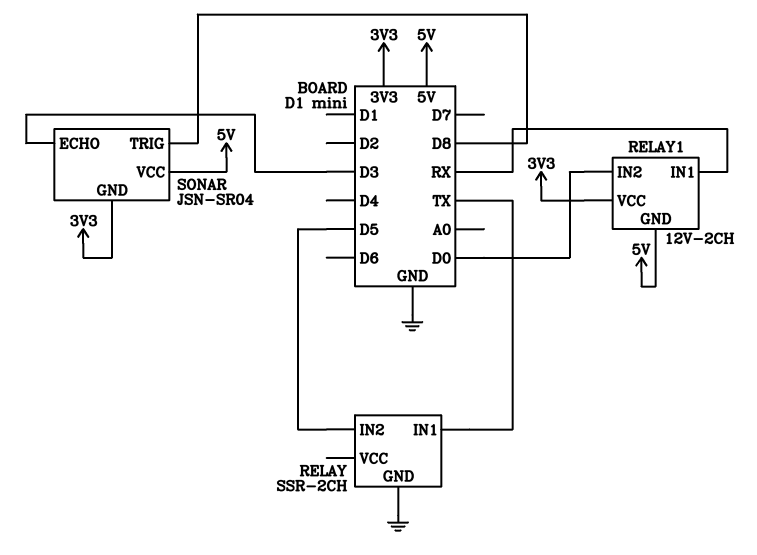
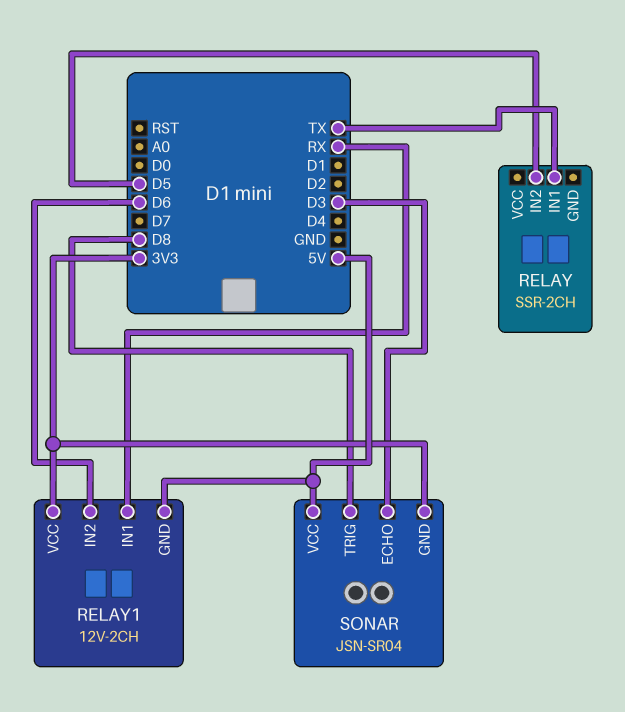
RELAY pin GND: GND -> none
RELAY1 pin IN2: D0 -> D6

